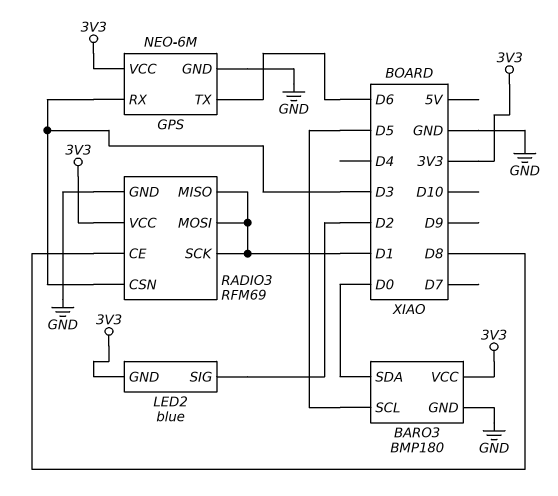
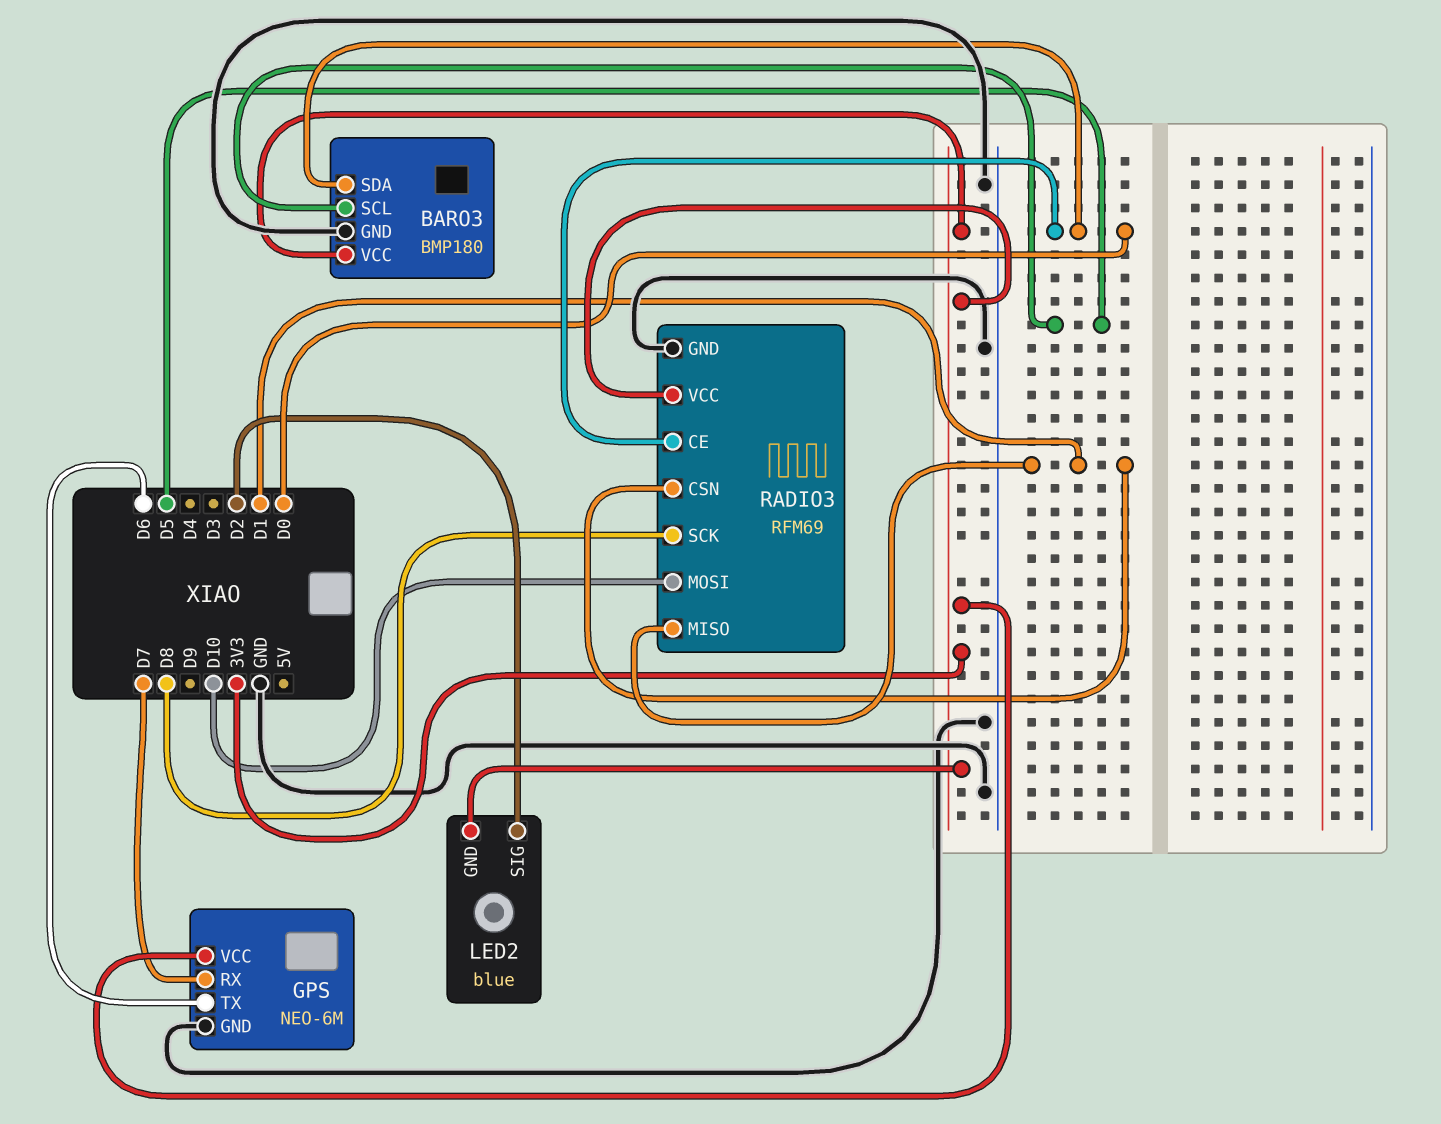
GPS pin RX: D3 -> D7
RADIO3 pin CE: D8 -> D0
RADIO3 pin CSN: D3 -> D1
RADIO3 pin MOSI: D1 -> D10
RADIO3 pin SCK: D1 -> D8

